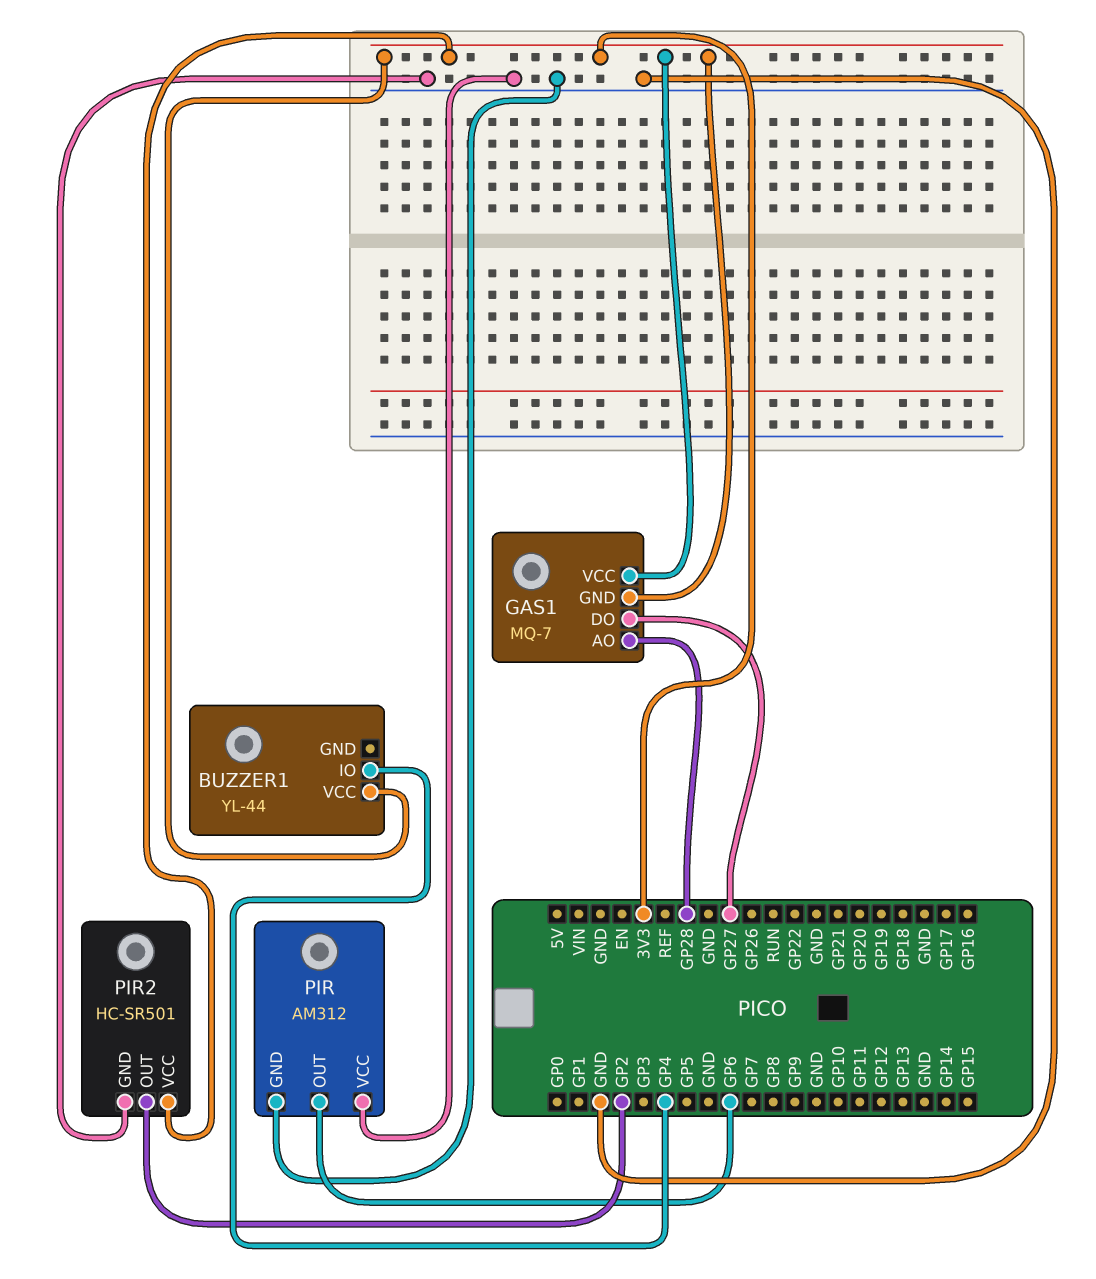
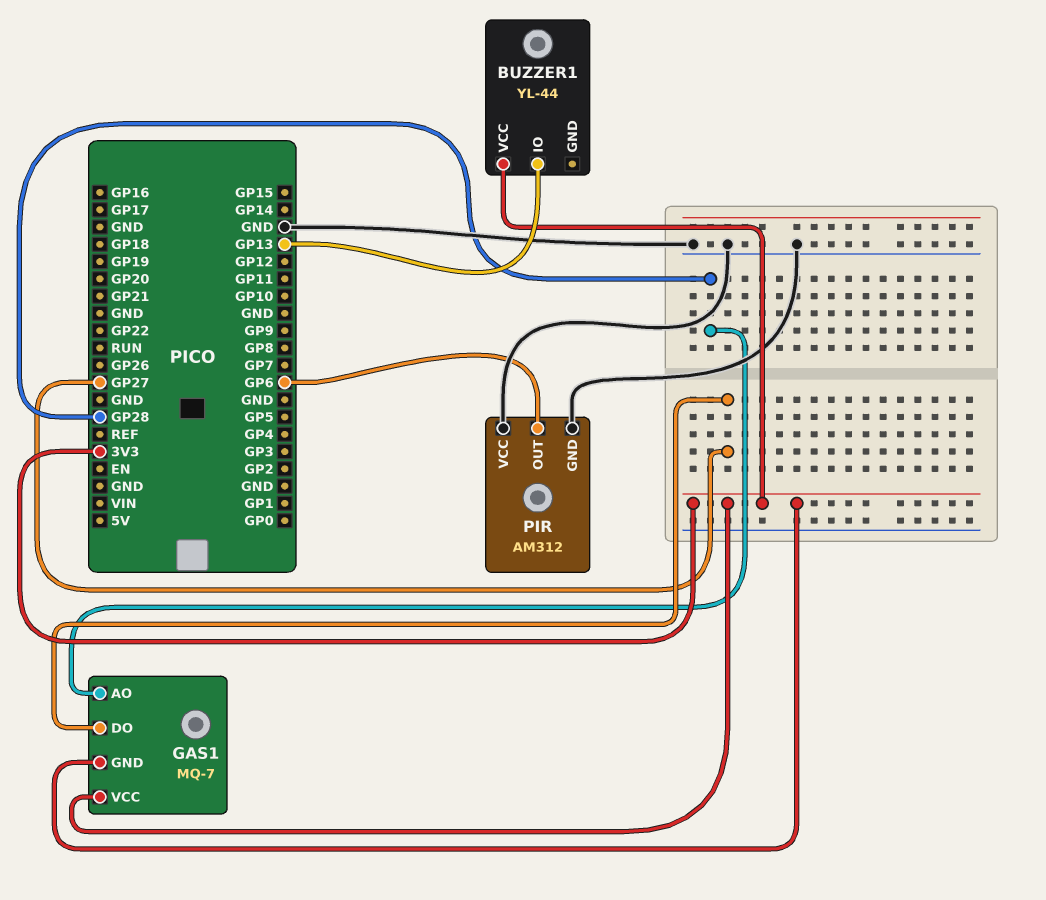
BUZZER1 pin IO: GP4 -> GP13
PIR2: HC-SR501 -> none
PIR2 pin GND: GND -> none
PIR2 pin OUT: GP2 -> none
PIR2 pin VCC: 3V3 -> none

